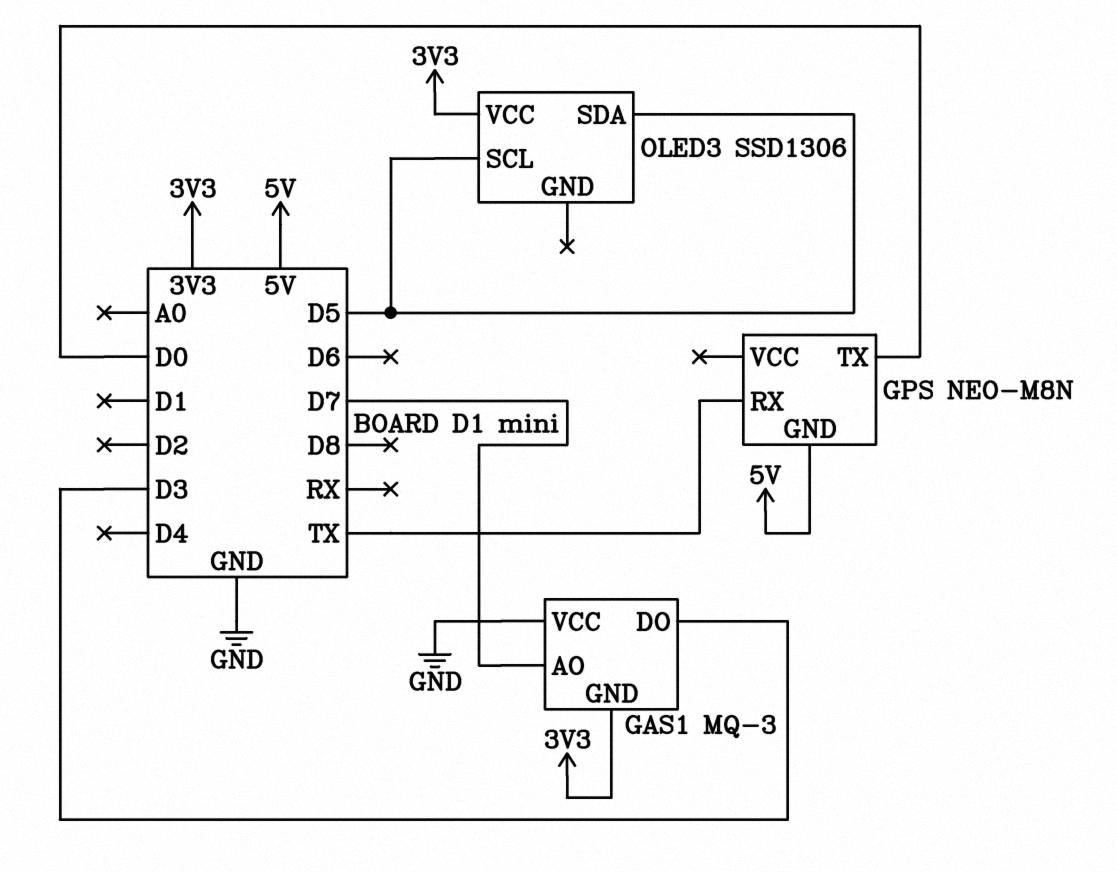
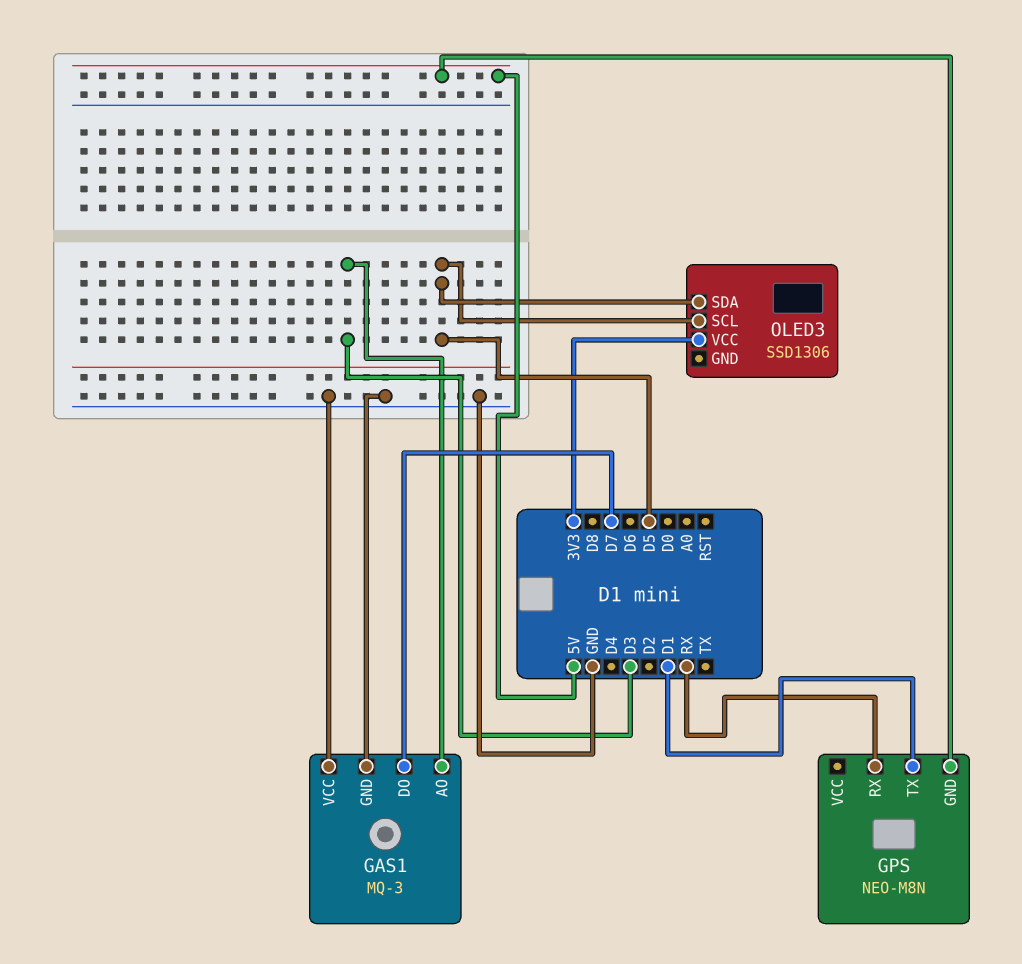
GAS1 pin AO: D7 -> D3
GAS1 pin DO: D3 -> D7
GAS1 pin GND: 3V3 -> GND
GPS pin RX: TX -> RX
GPS pin TX: D0 -> D1

